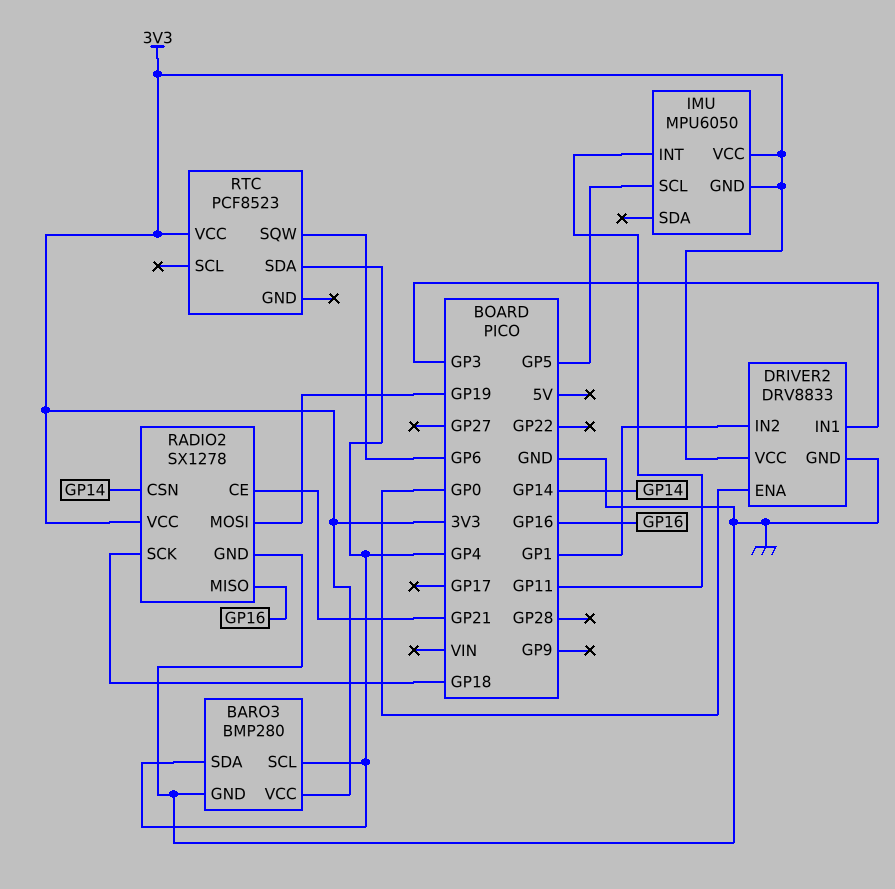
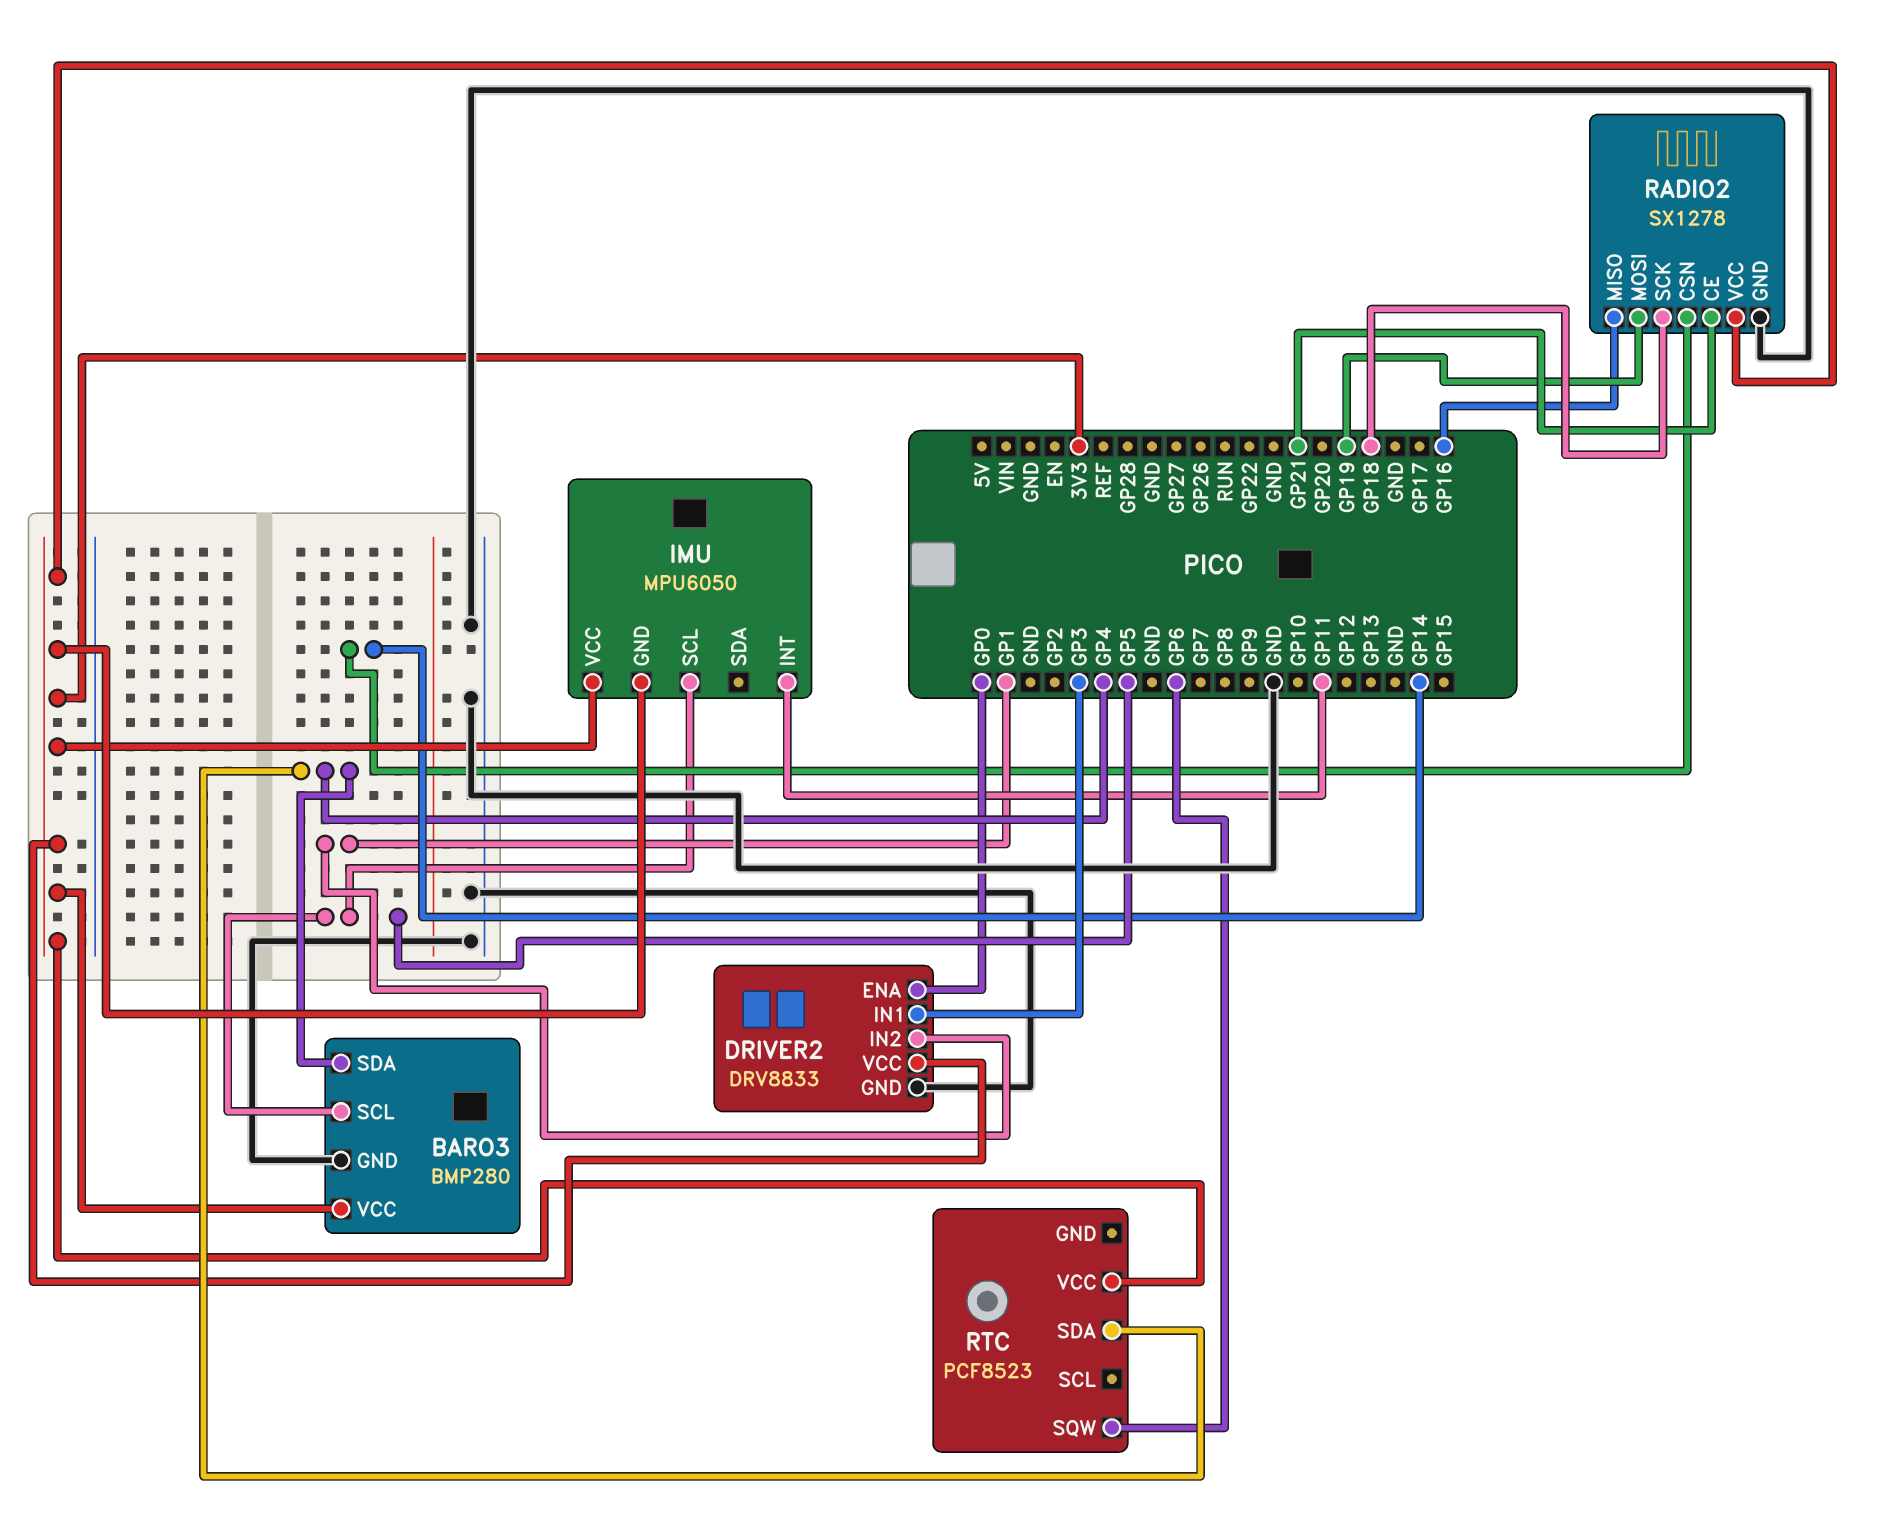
BARO3 pin SCL: GP4 -> GP5

